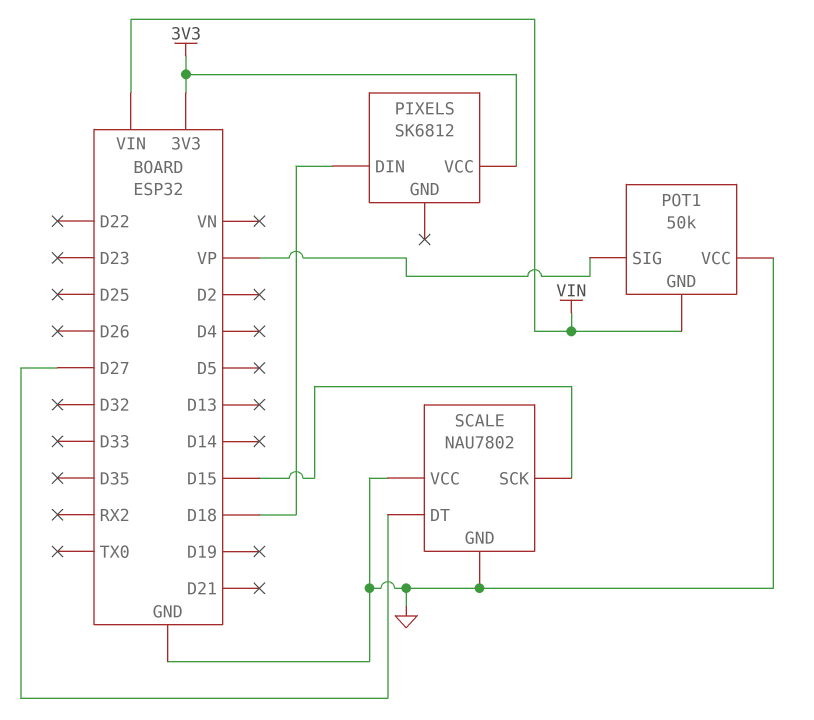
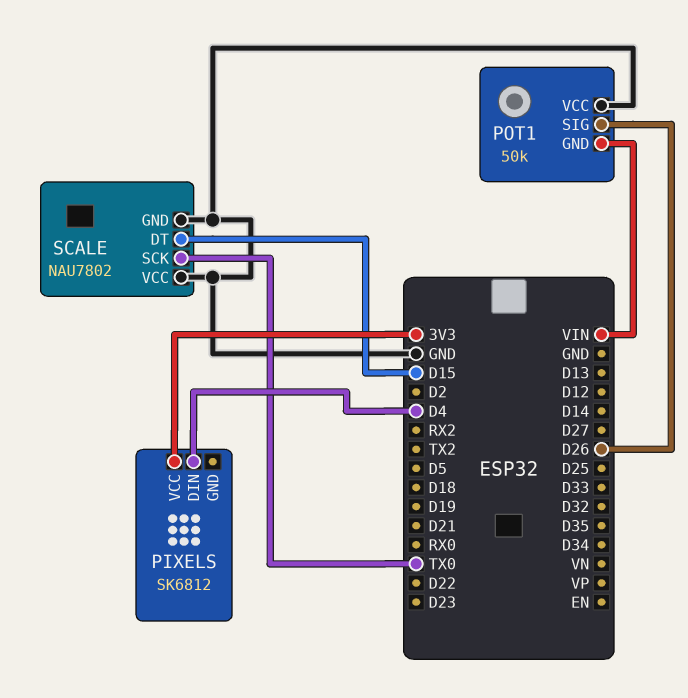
PIXELS pin DIN: D18 -> D4
POT1 pin SIG: VP -> D26
SCALE pin DT: D27 -> D15
SCALE pin SCK: D15 -> TX0

